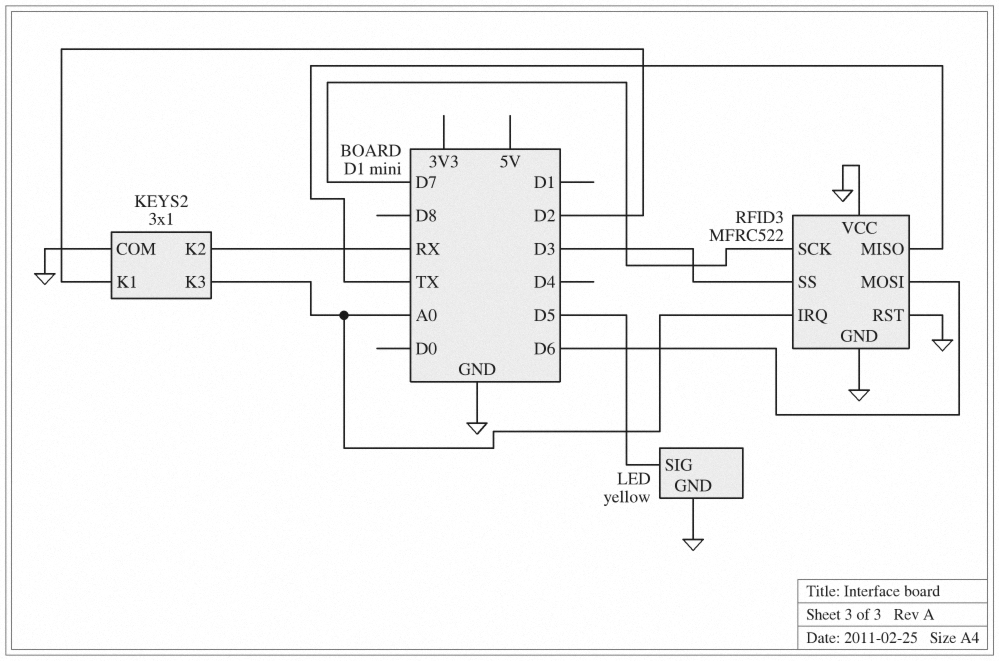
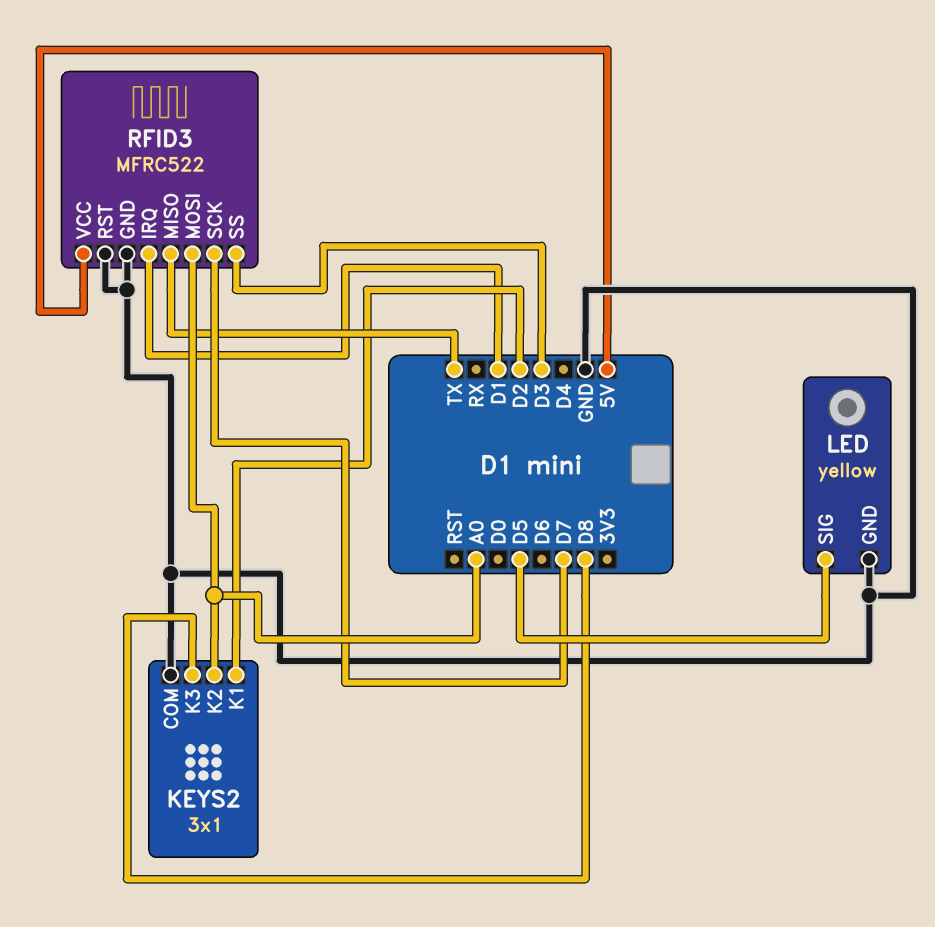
KEYS2 pin K2: RX -> A0
KEYS2 pin K3: A0 -> D8
RFID3 pin IRQ: A0 -> D1
RFID3 pin MOSI: D6 -> A0
RFID3 pin VCC: GND -> 5V

